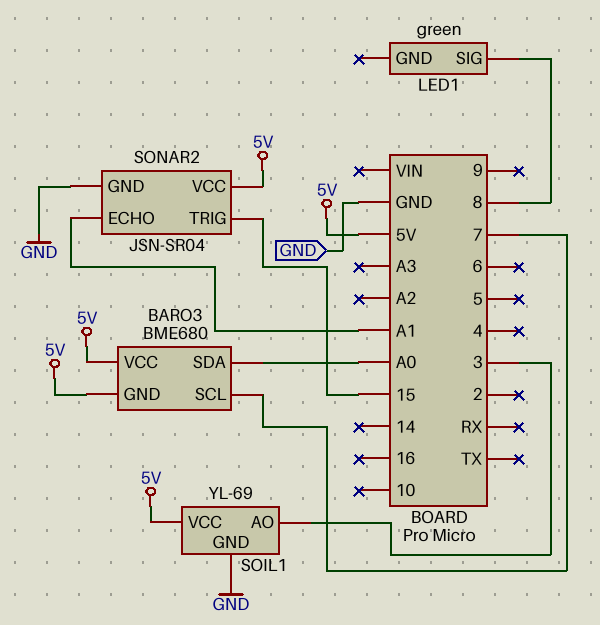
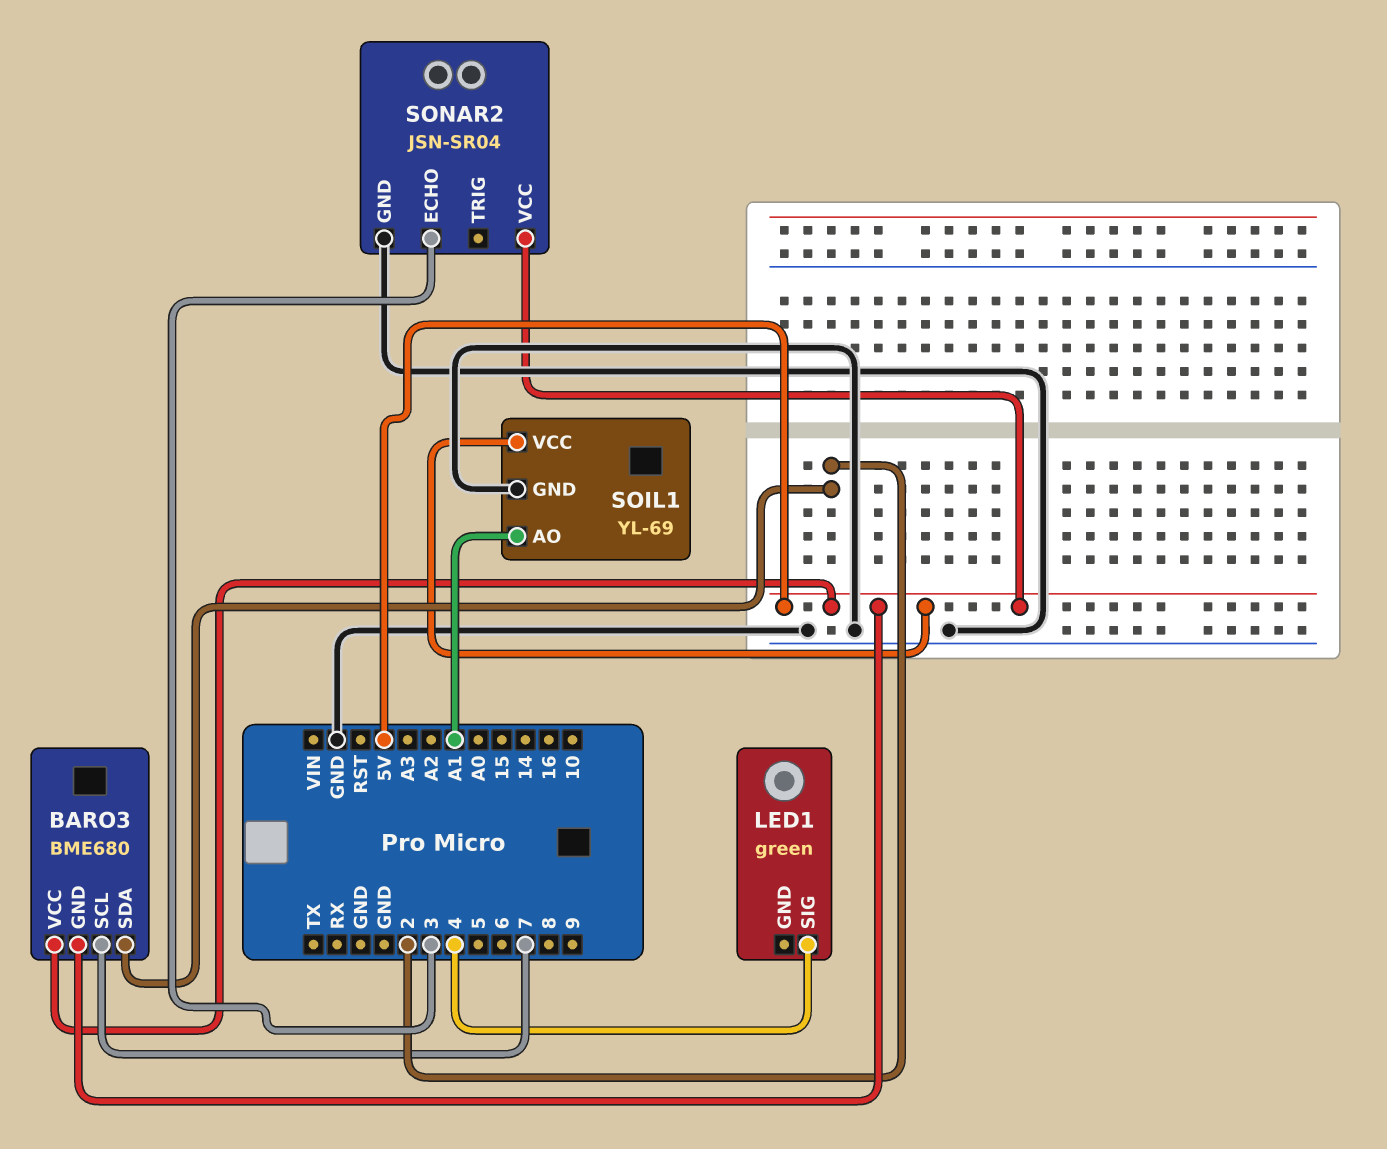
BARO3 pin SDA: A0 -> 2
LED1 pin SIG: 8 -> 4
SOIL1 pin AO: 3 -> A1
SONAR2 pin ECHO: A1 -> 3
SONAR2 pin TRIG: 15 -> none

